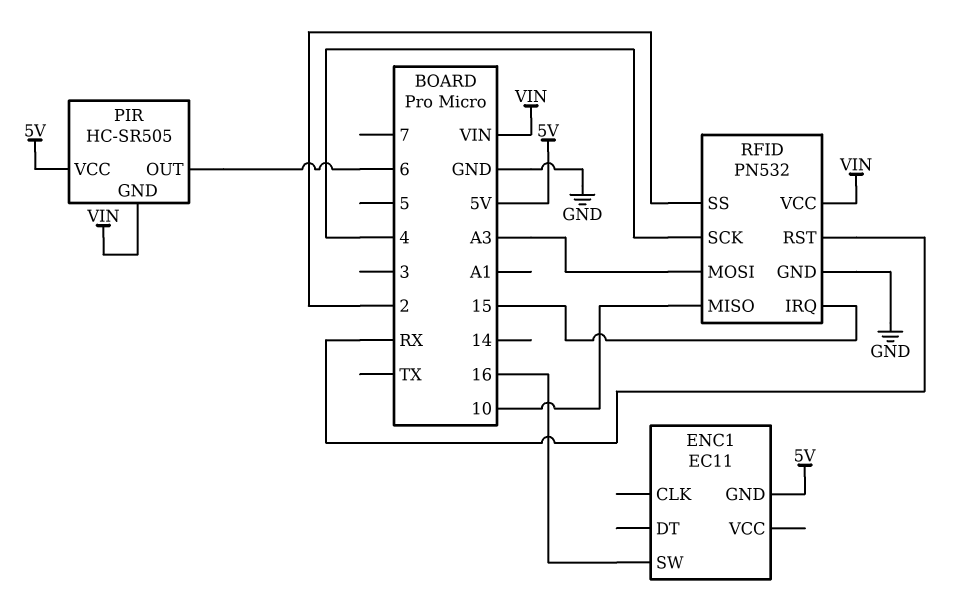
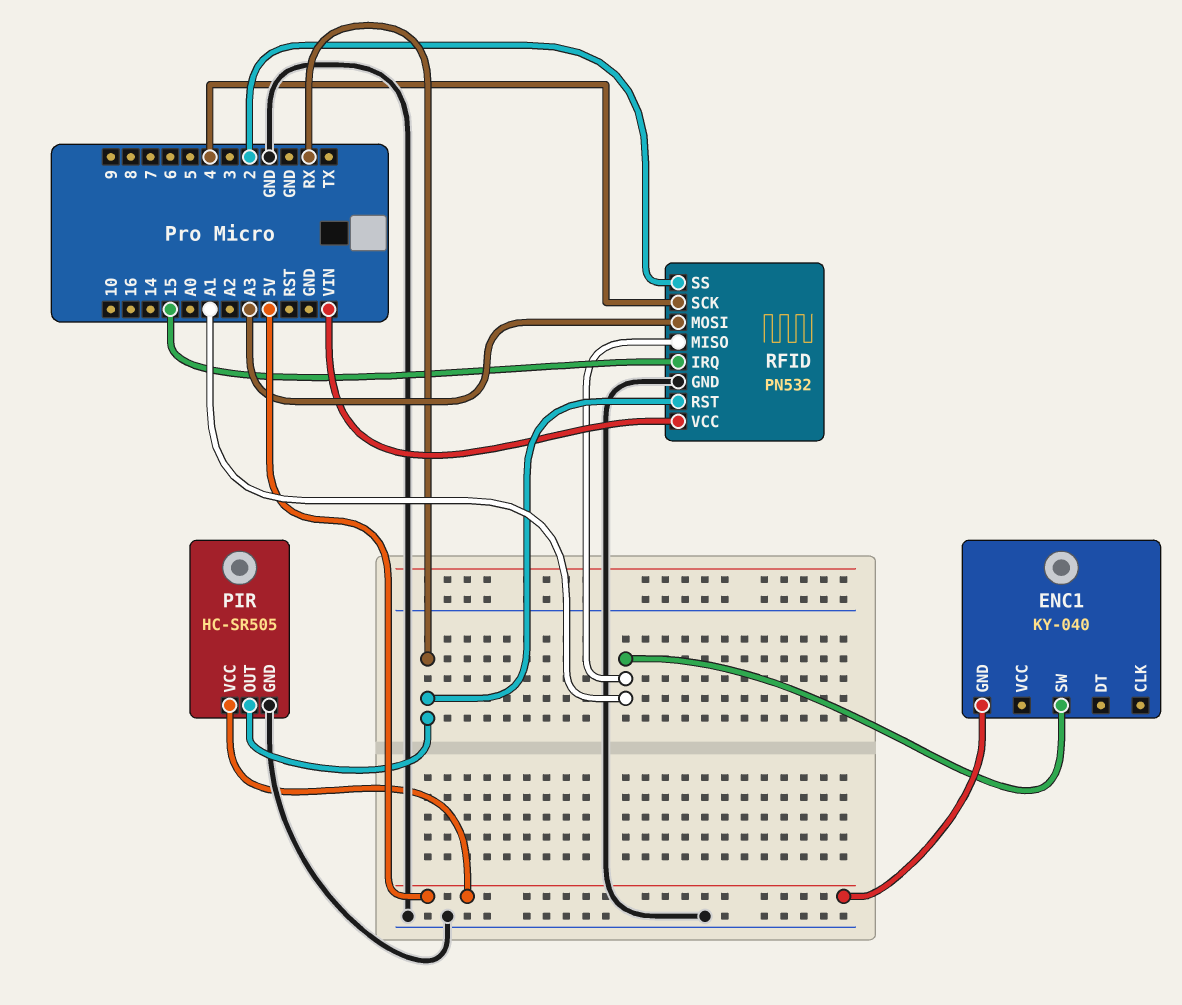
ENC1: EC11 -> KY-040
ENC1 pin SW: 16 -> A1
PIR pin GND: VIN -> GND
PIR pin OUT: 6 -> RX
RFID pin MISO: 10 -> A1

